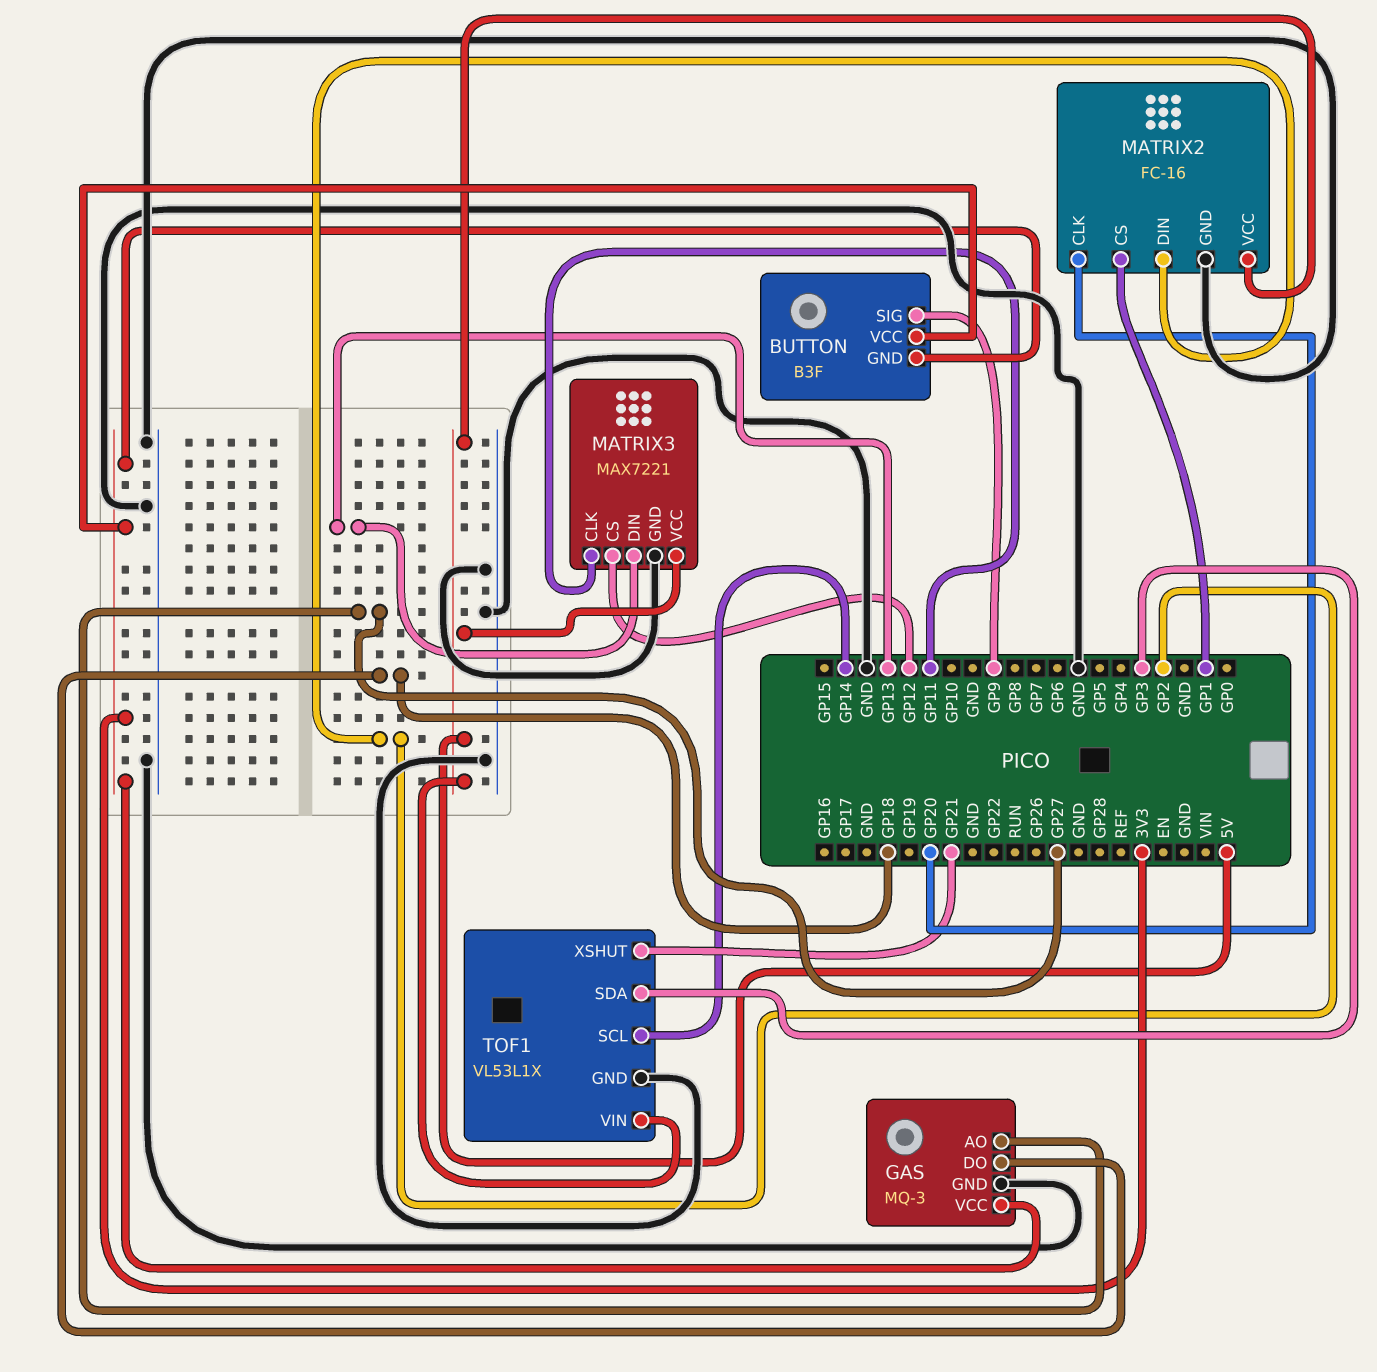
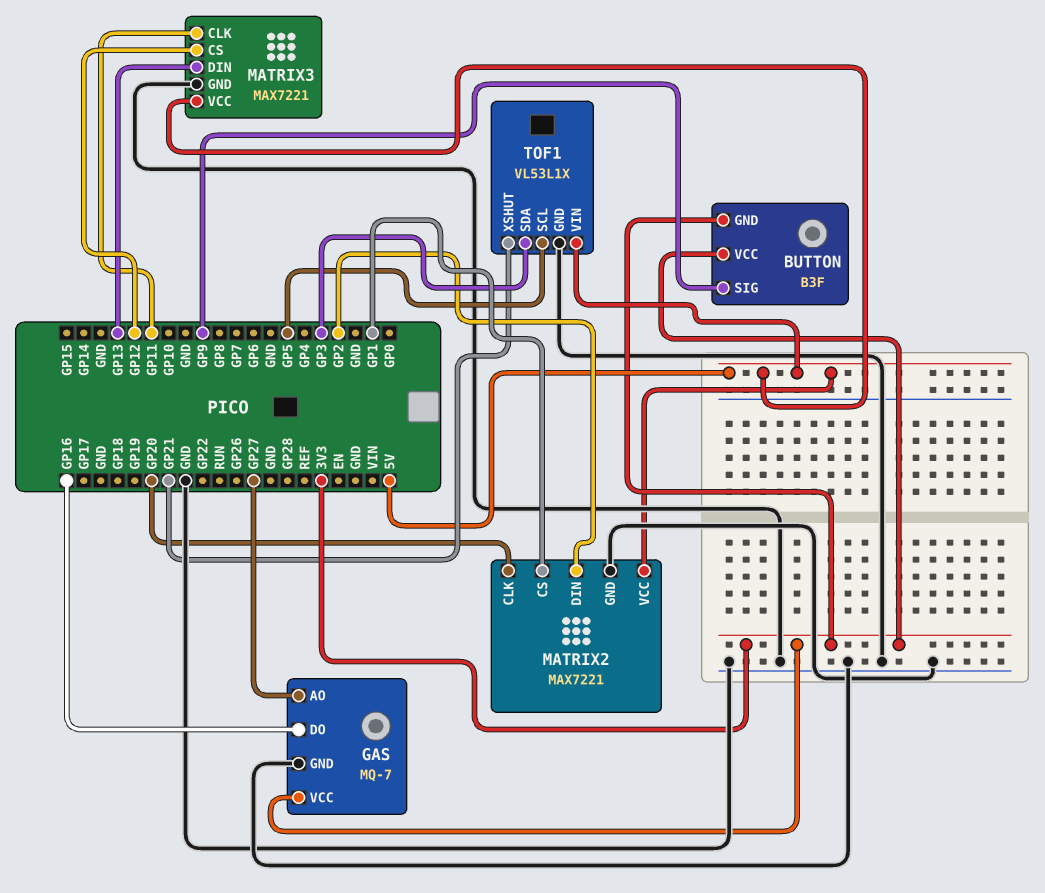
GAS: MQ-3 -> MQ-7
GAS pin DO: GP18 -> GP16
MATRIX2: FC-16 -> MAX7221
TOF1 pin SCL: GP14 -> GP5

